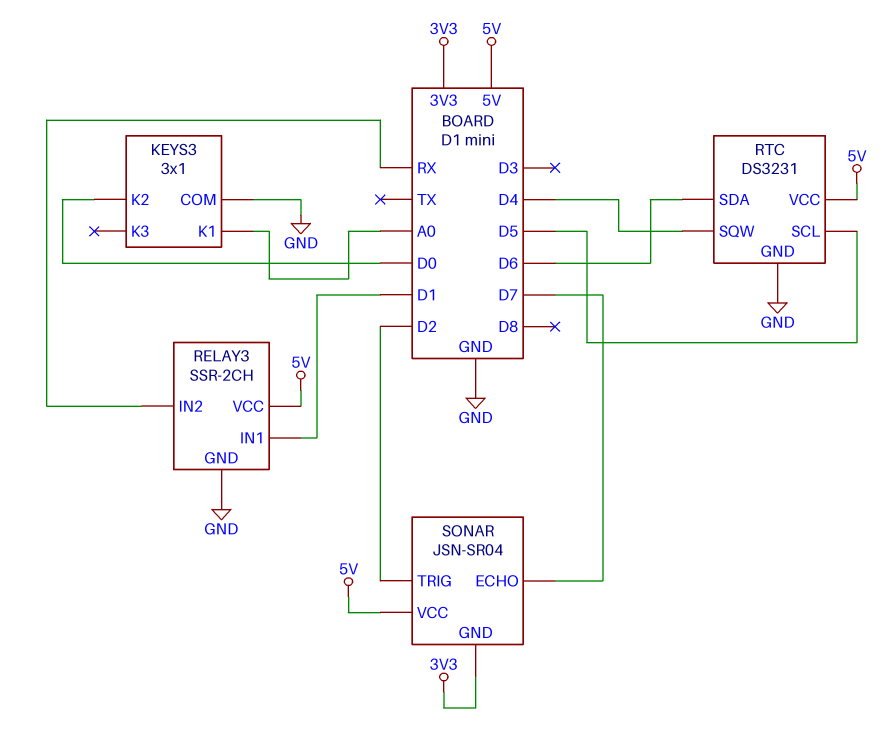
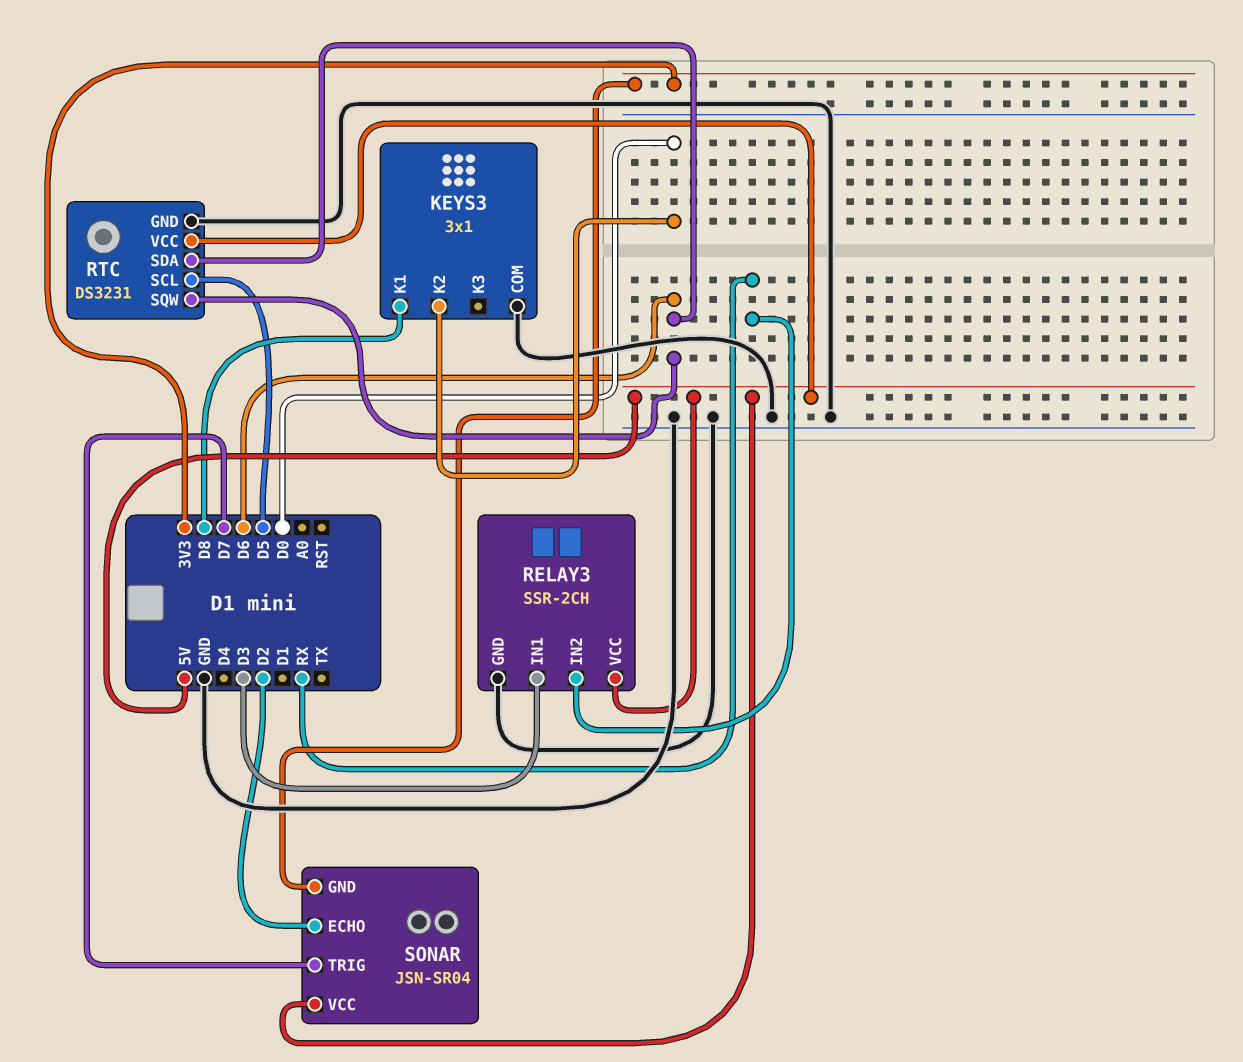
KEYS3 pin K1: A0 -> D8
RELAY3 pin IN1: D1 -> D3
RTC pin SQW: D4 -> D6
SONAR pin ECHO: D7 -> D2
SONAR pin TRIG: D2 -> D7

